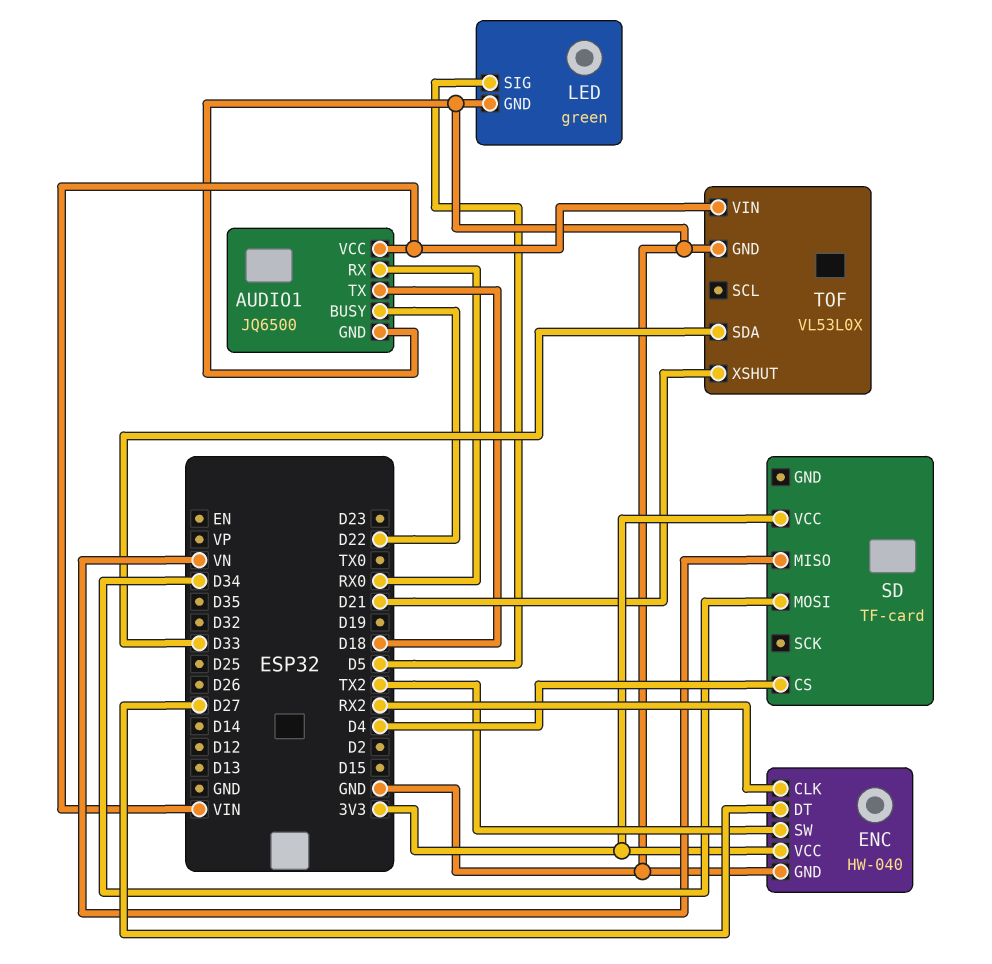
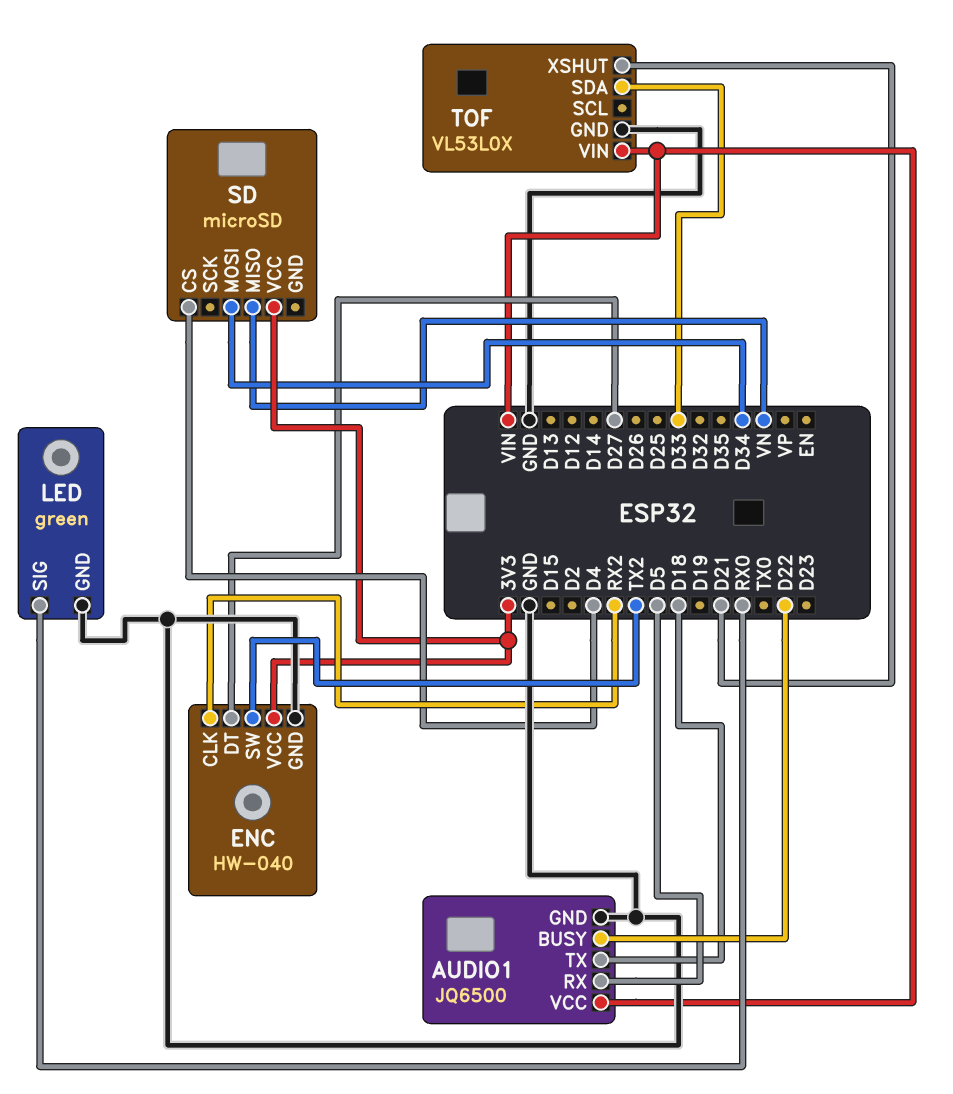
AUDIO1 pin RX: RX0 -> D5
LED pin SIG: D5 -> RX0
SD: TF-card -> microSD

